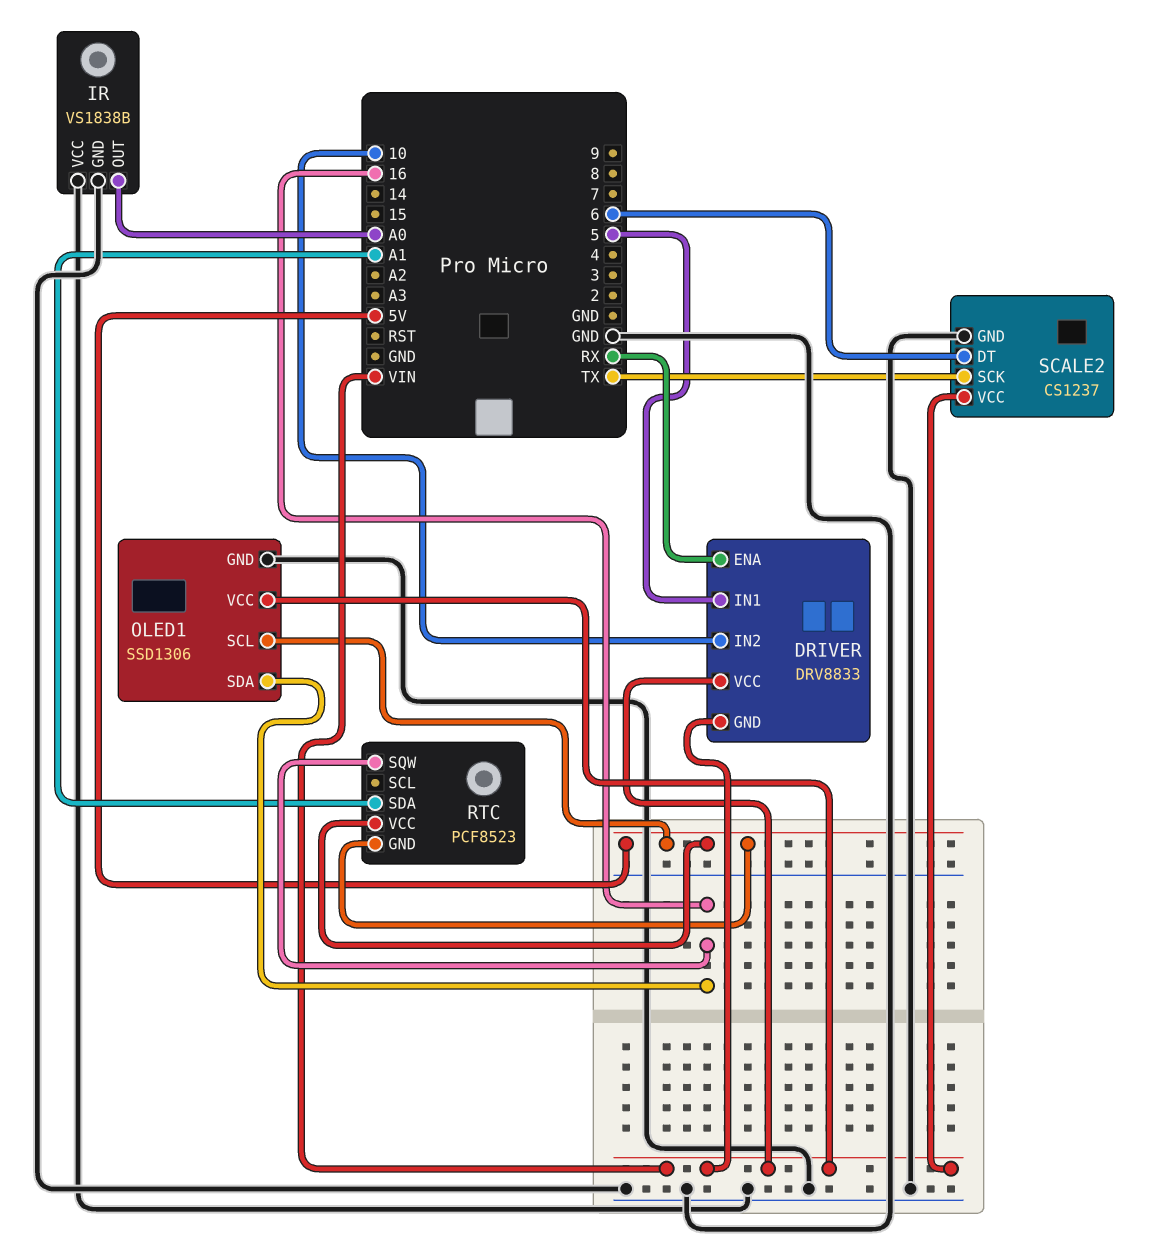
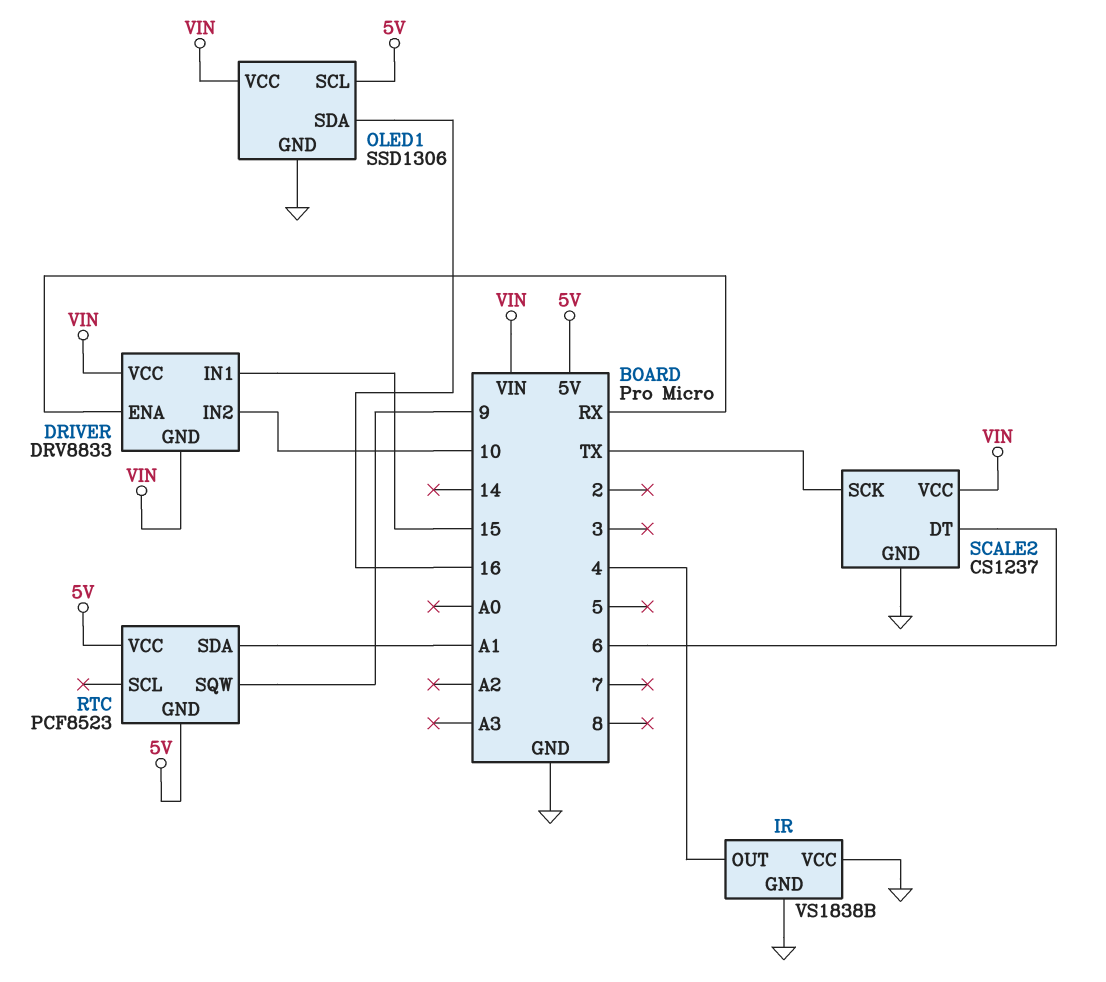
DRIVER pin IN1: 5 -> 15
IR pin OUT: A0 -> 4
RTC pin SQW: 16 -> 9

